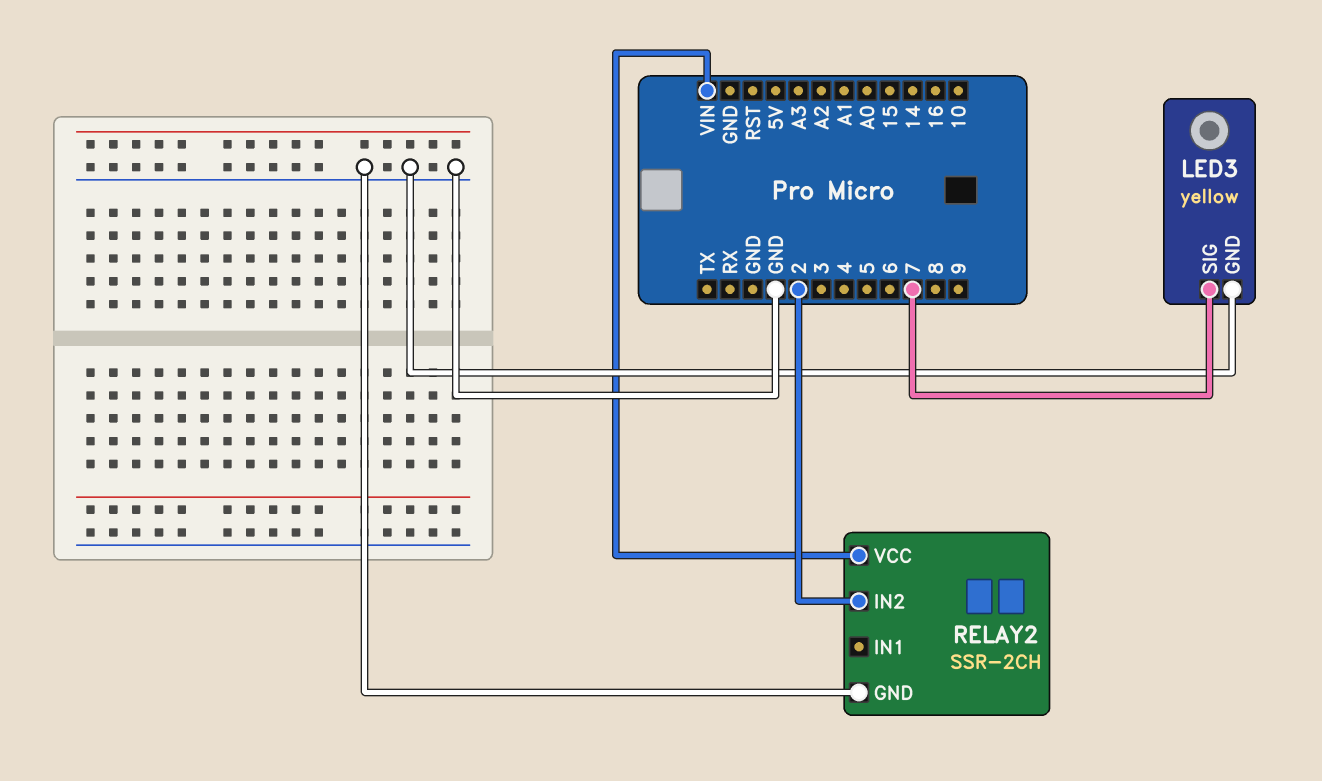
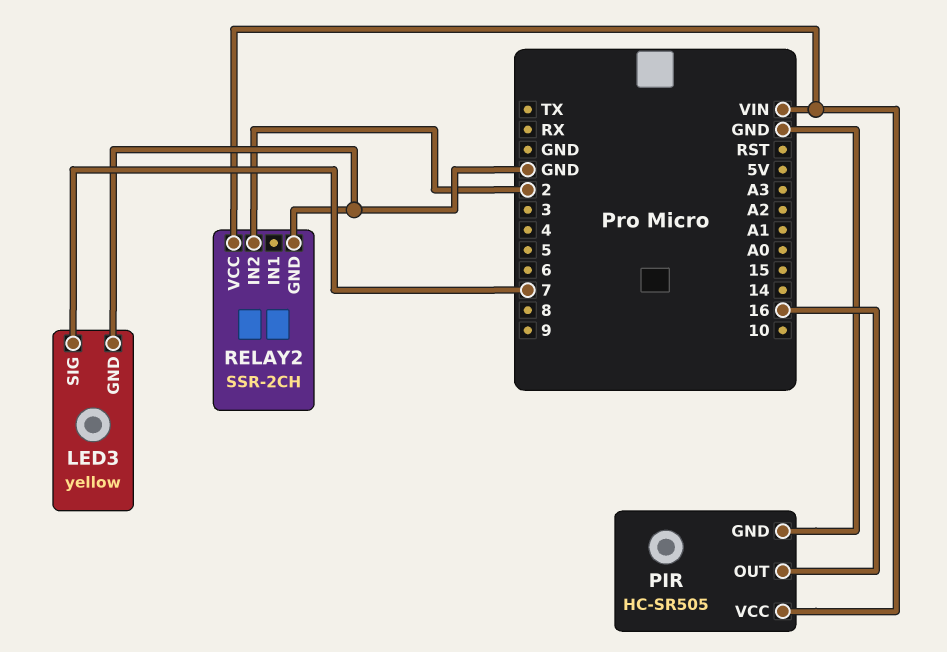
PIR: none -> HC-SR505
PIR pin GND: none -> GND
PIR pin OUT: none -> 16
PIR pin VCC: none -> VIN

